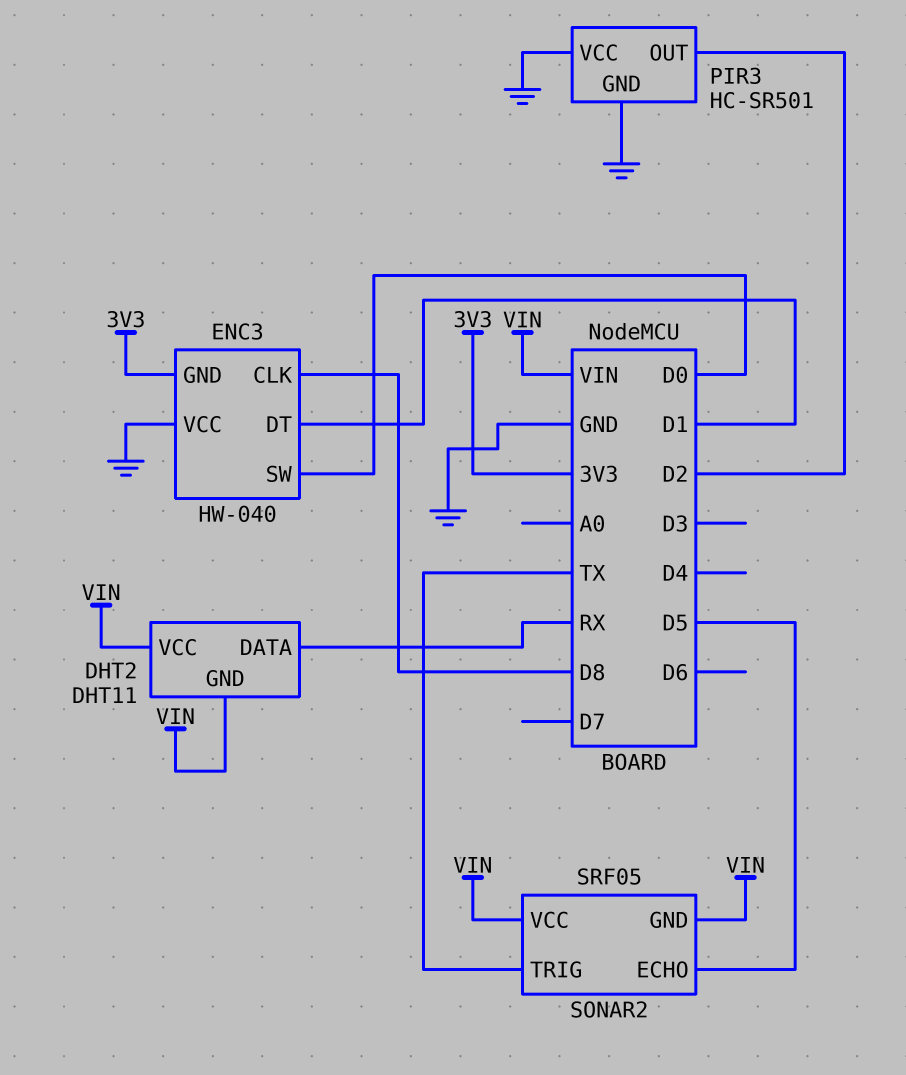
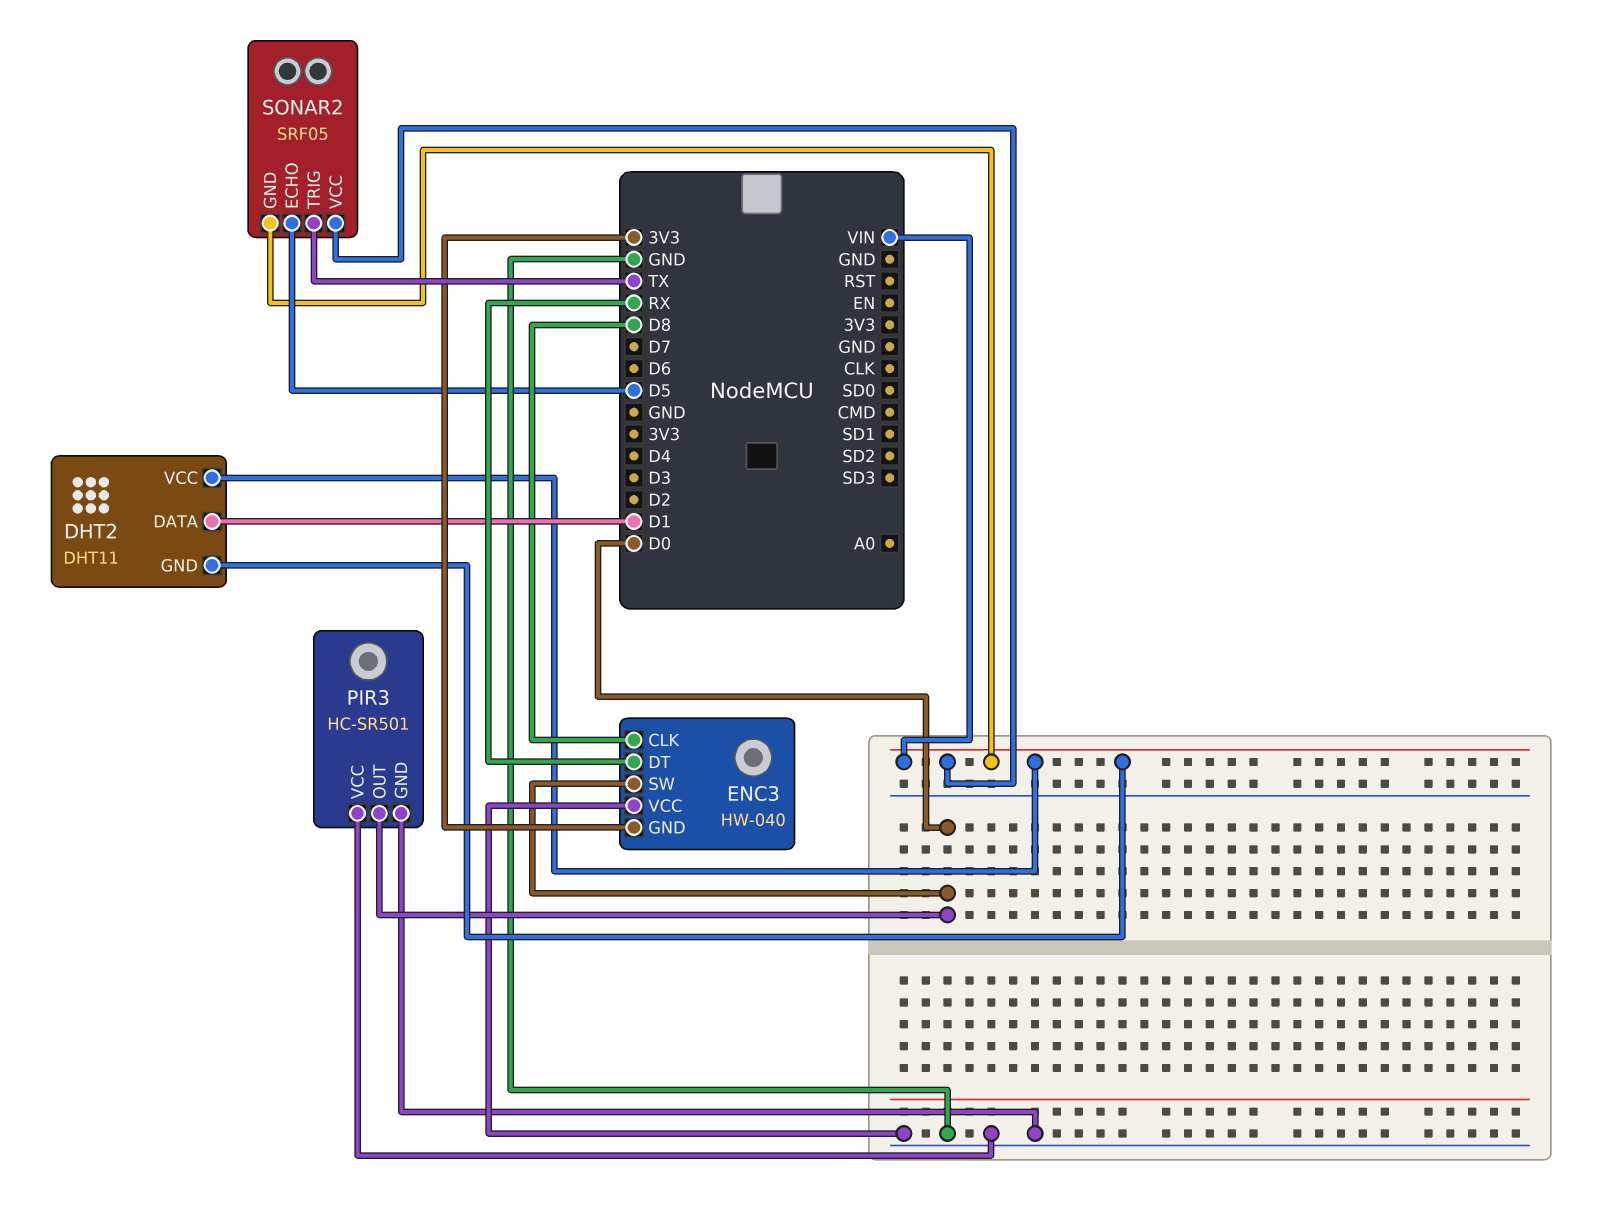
DHT2 pin DATA: RX -> D1
ENC3 pin DT: D1 -> RX
PIR3 pin OUT: D2 -> D0

